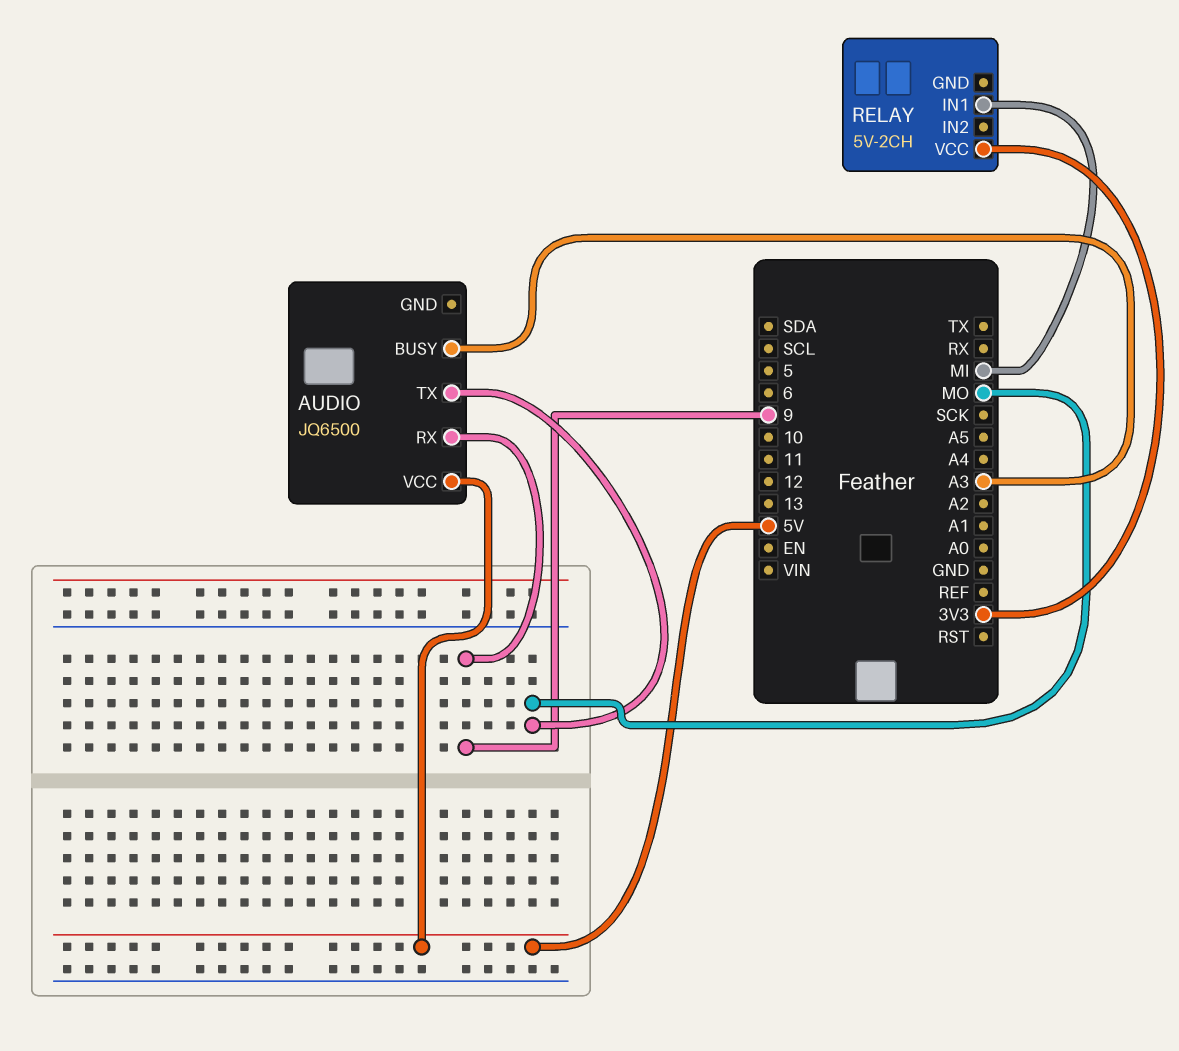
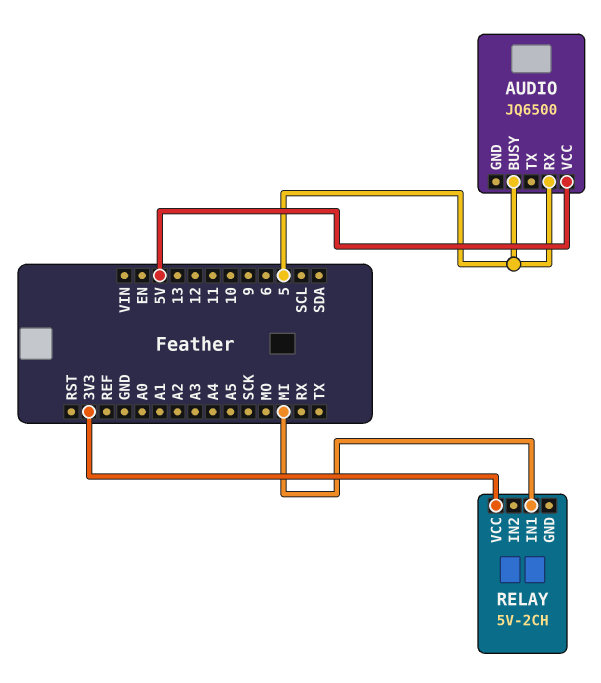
AUDIO pin BUSY: A3 -> 5
AUDIO pin RX: 9 -> 5
AUDIO pin TX: MO -> none

